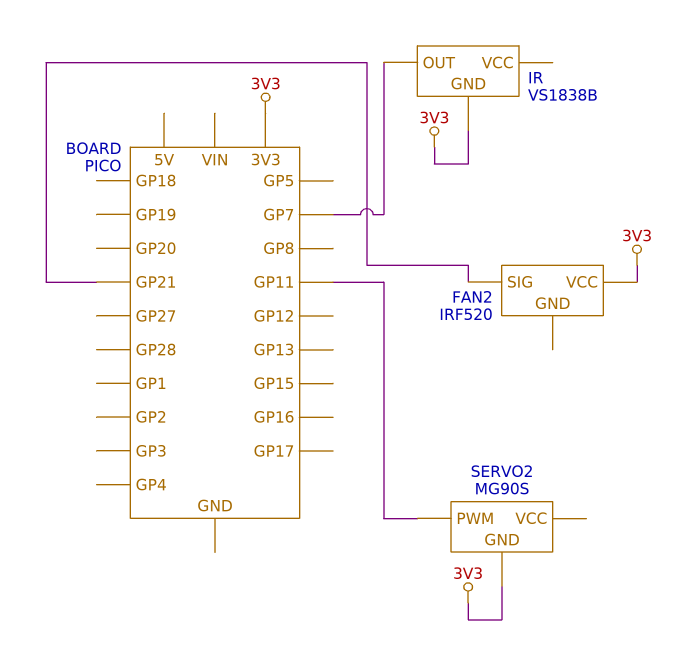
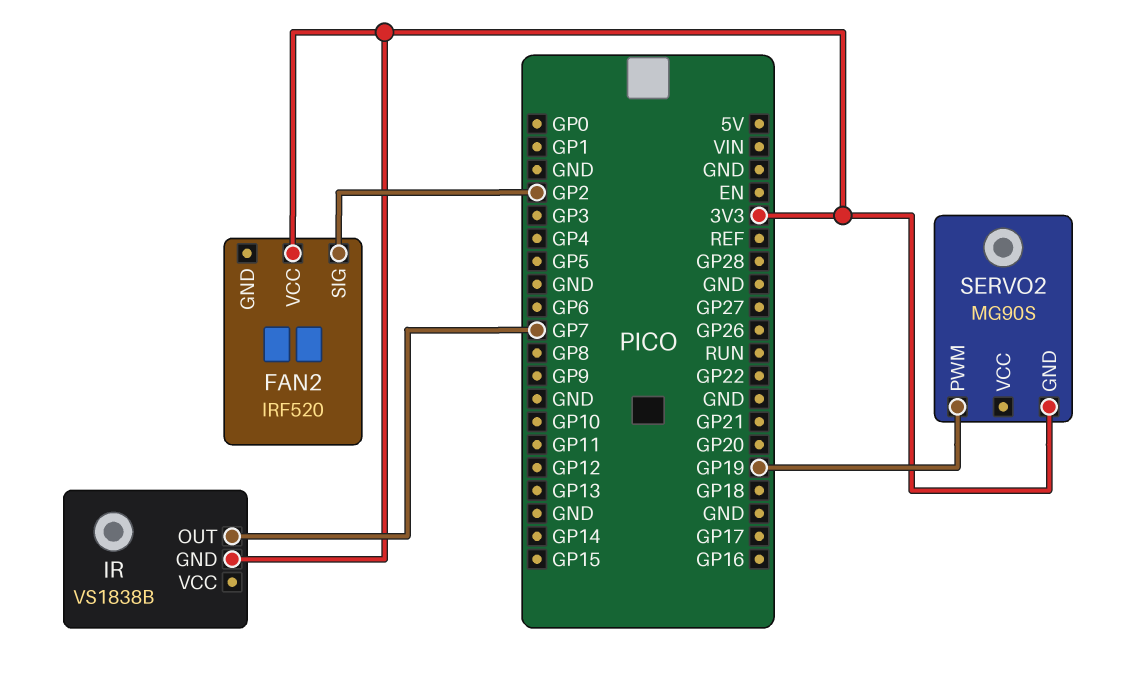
FAN2 pin SIG: GP21 -> GP2
SERVO2 pin PWM: GP11 -> GP19

